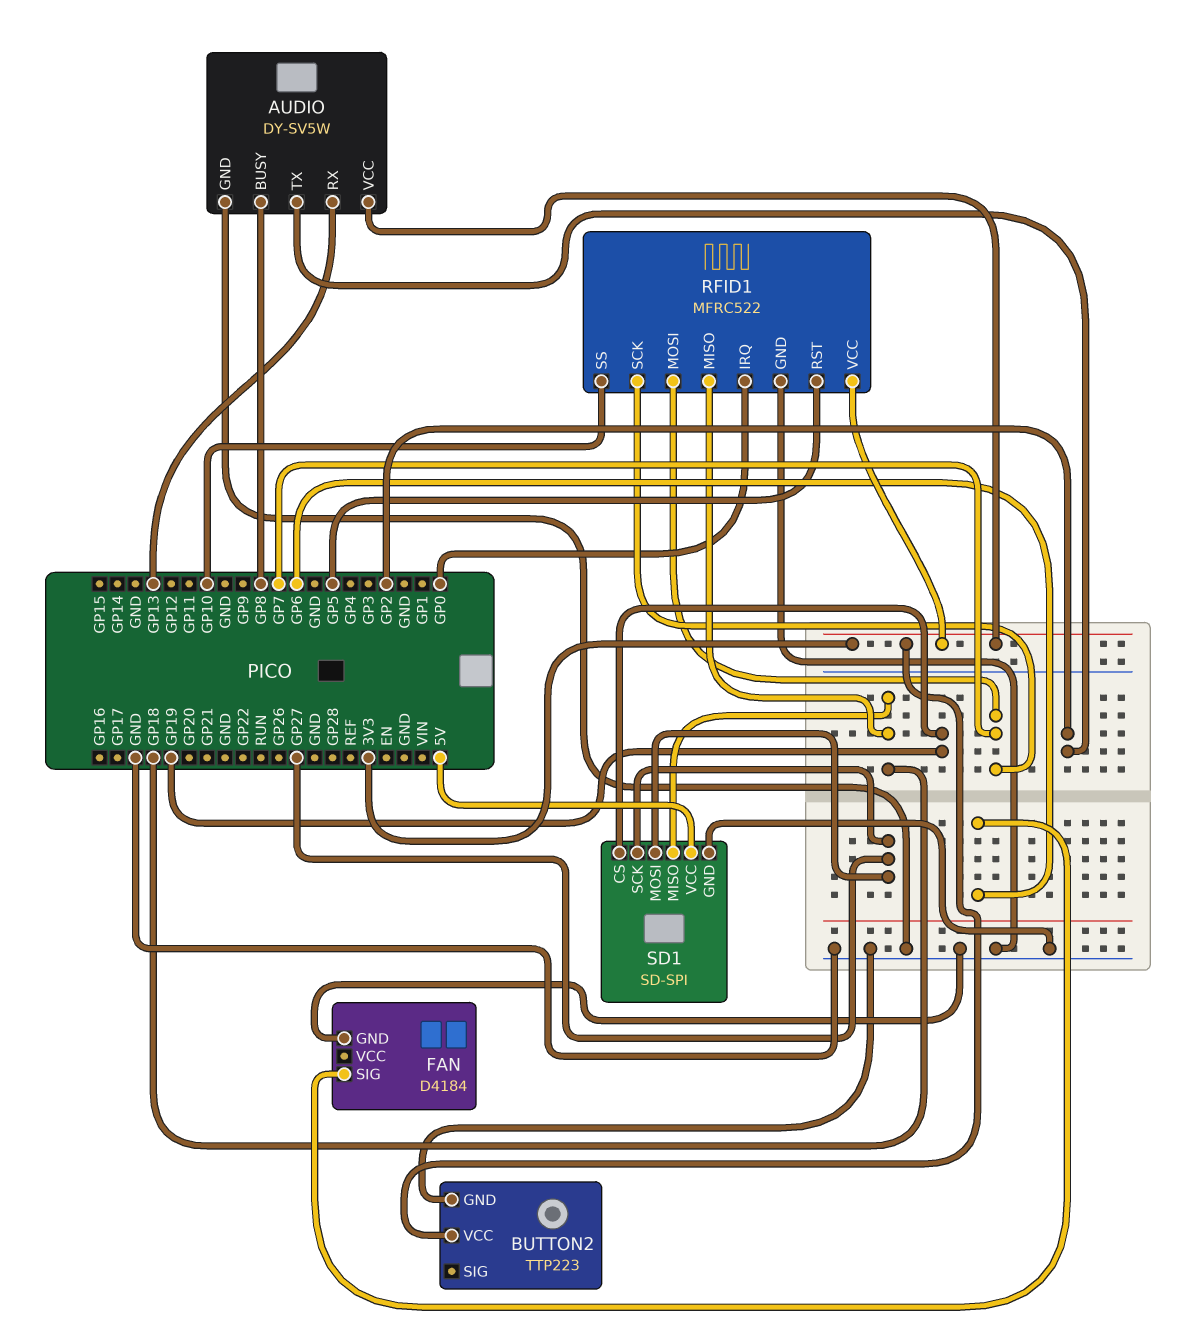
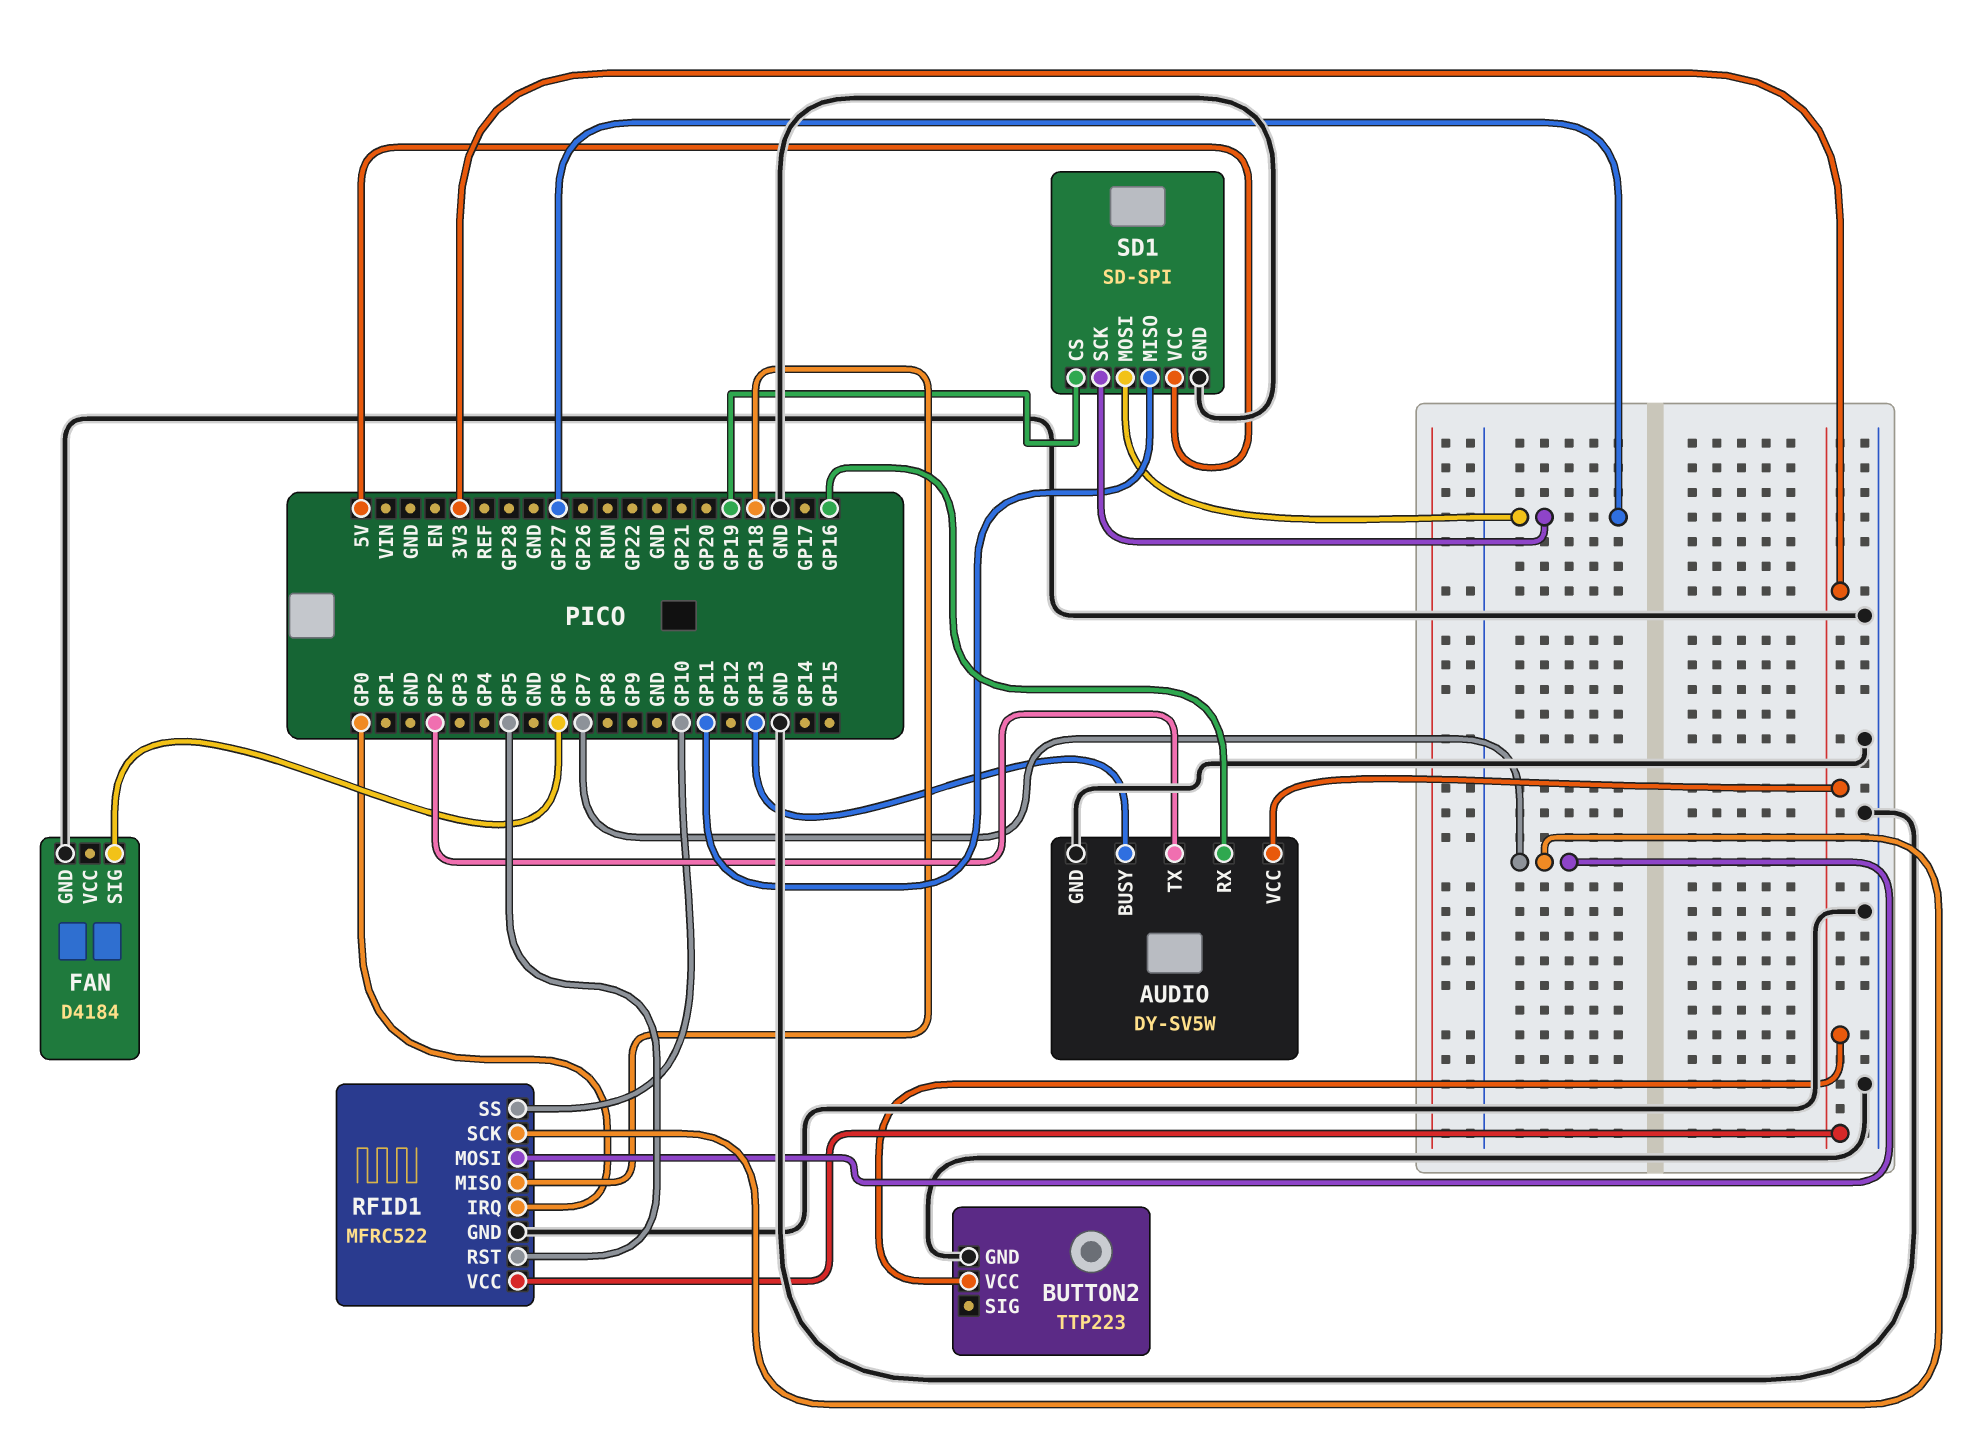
AUDIO pin BUSY: GP8 -> GP13
AUDIO pin RX: GP13 -> GP16
SD1 pin MISO: GP18 -> GP11

